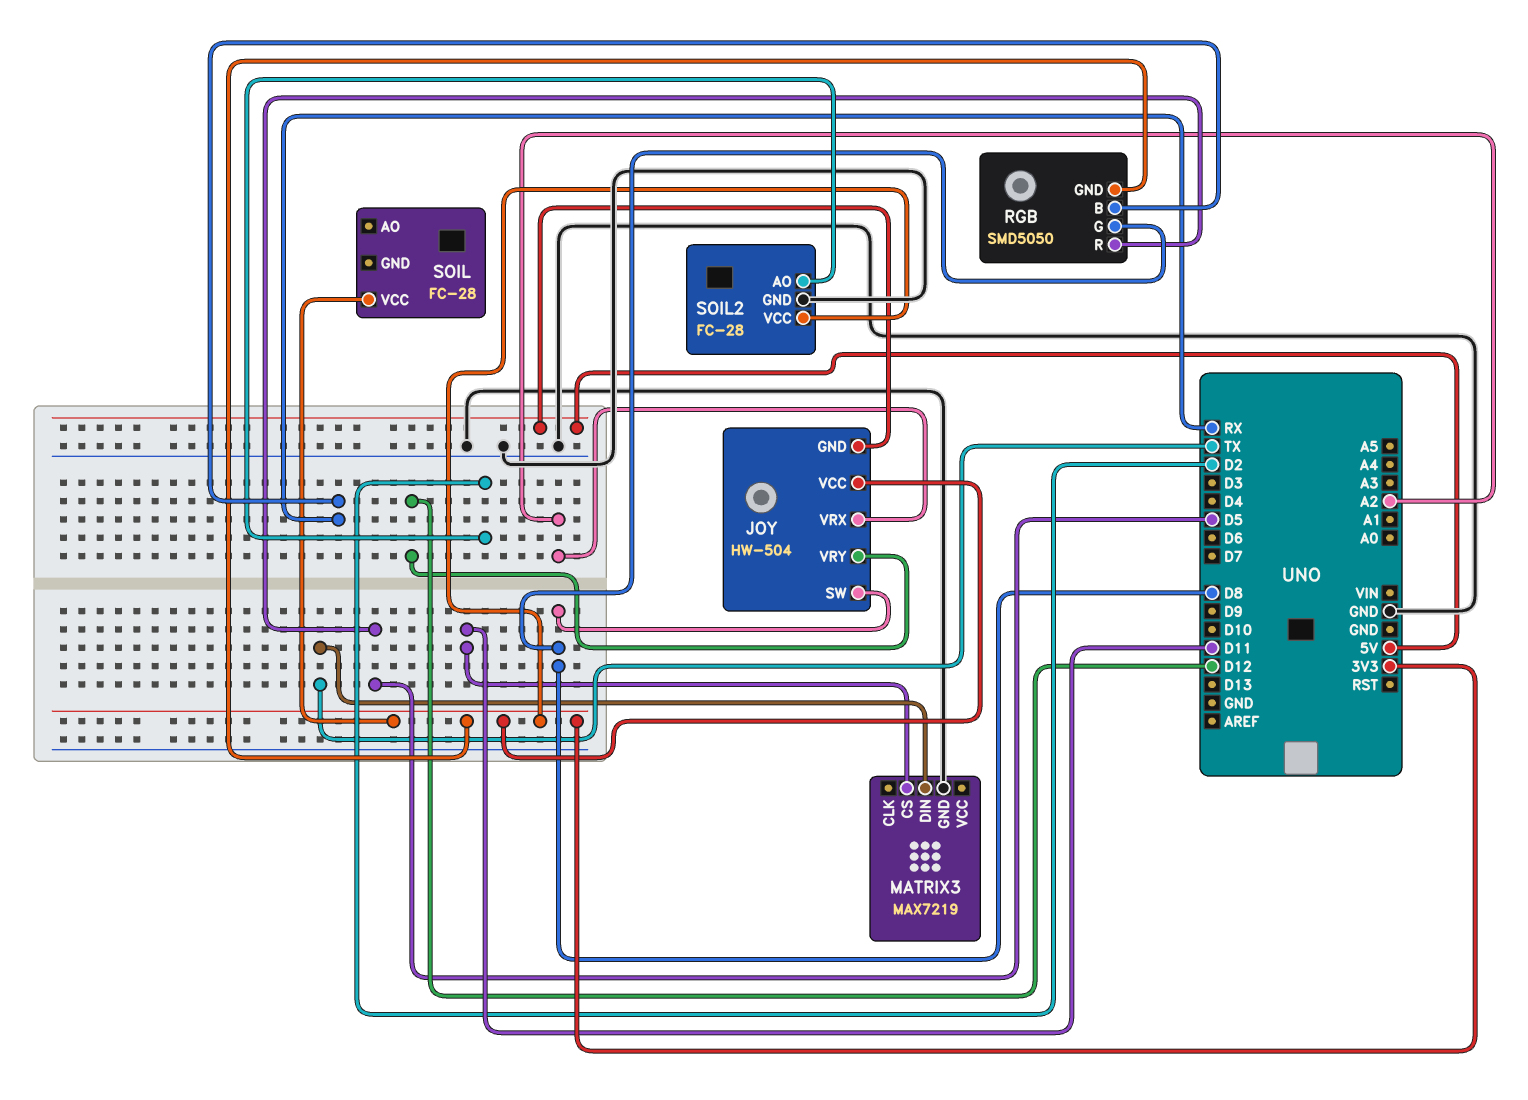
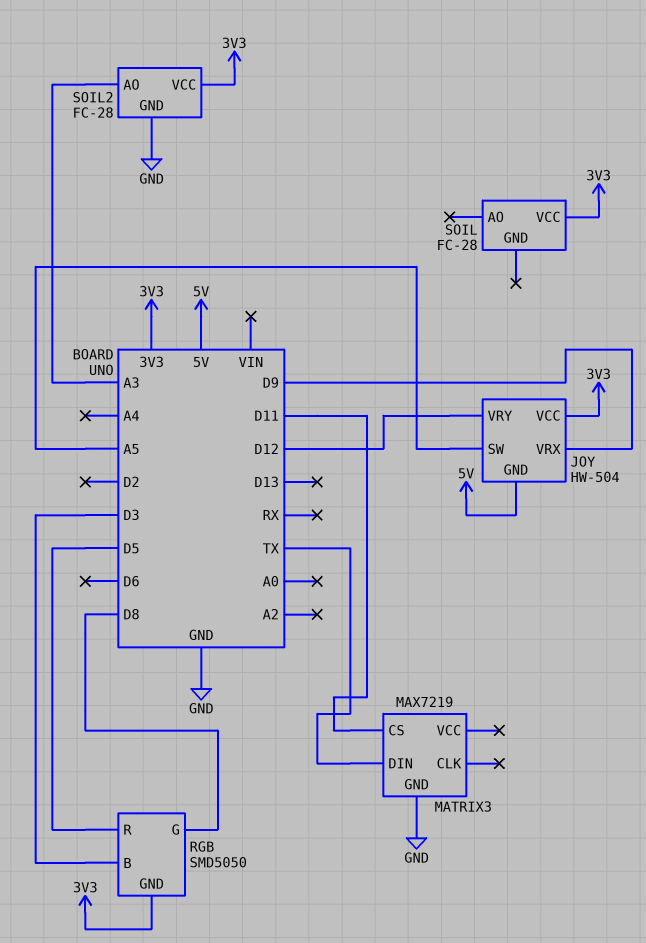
JOY pin SW: D8 -> A5
JOY pin VRX: A2 -> D9
RGB pin B: RX -> D3
SOIL2 pin AO: D2 -> A3

